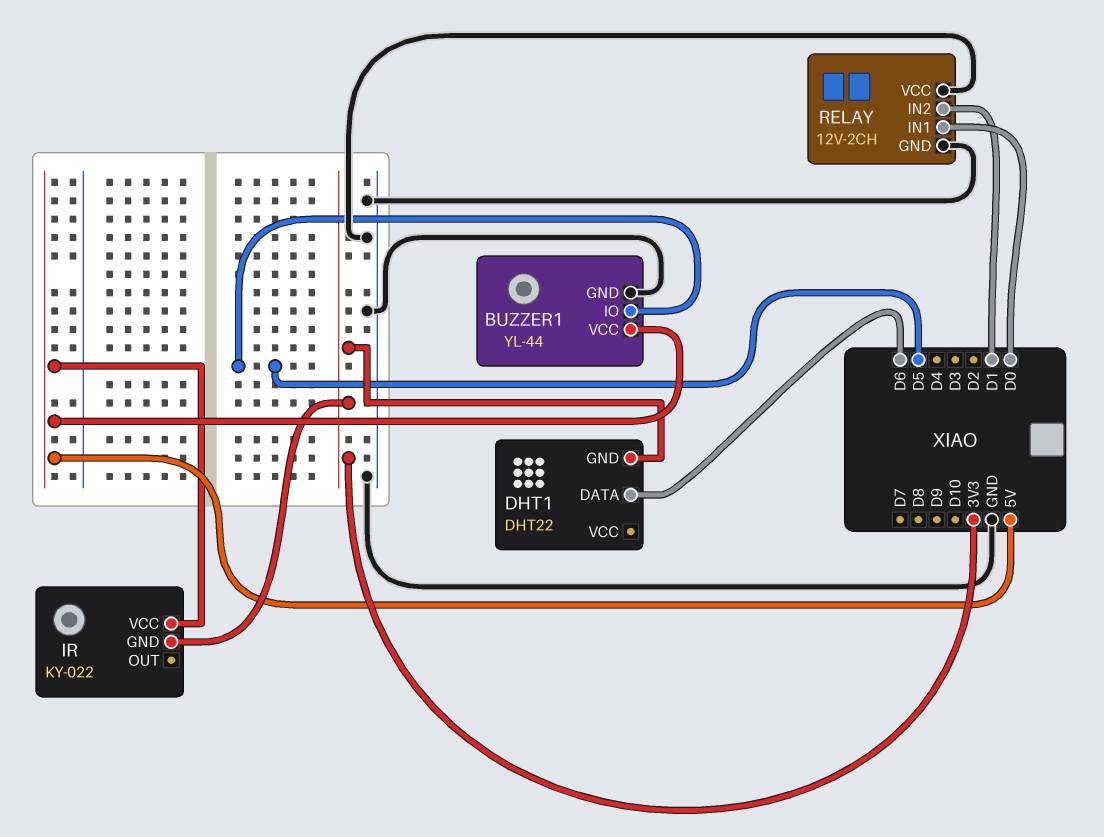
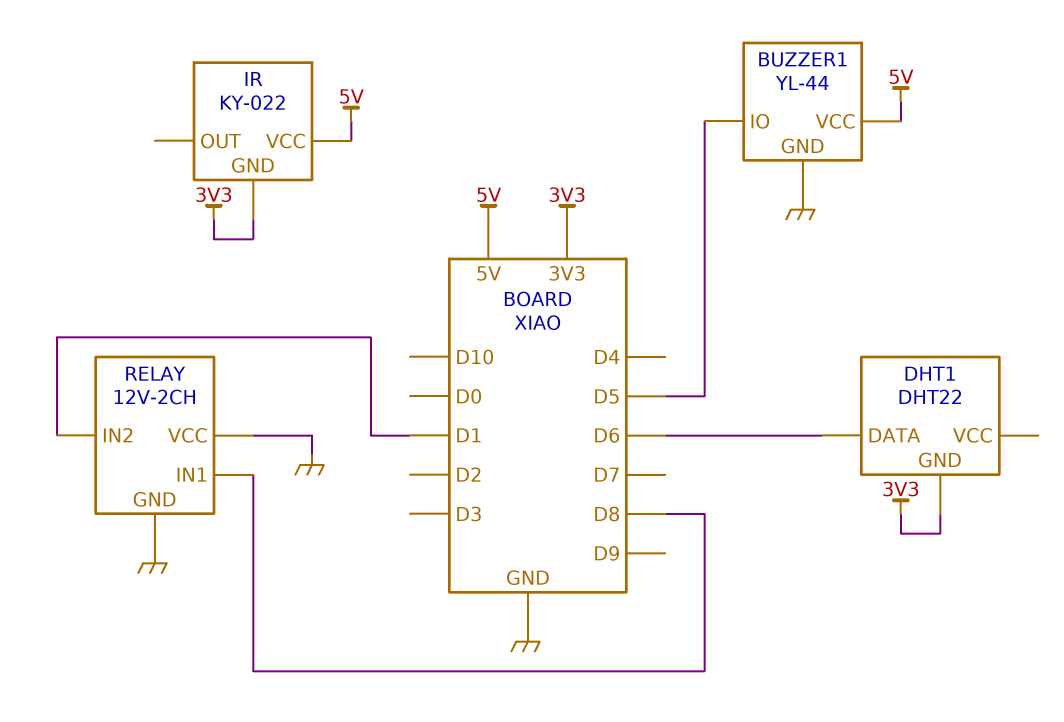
RELAY pin IN1: D0 -> D8

